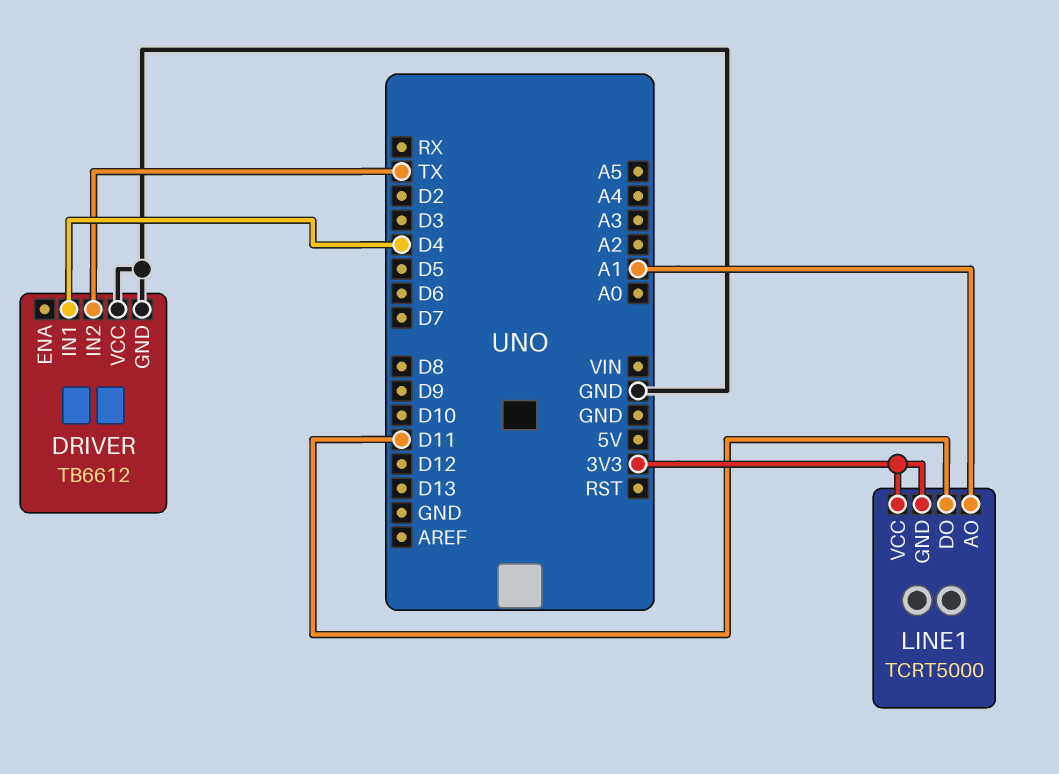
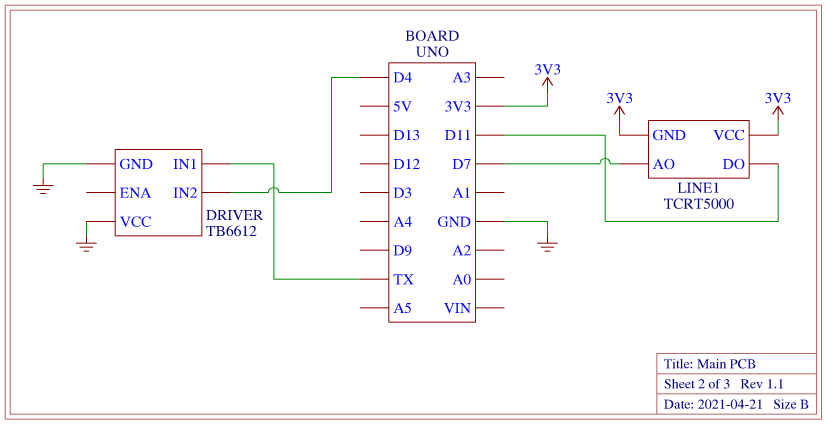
DRIVER pin IN1: D4 -> TX
DRIVER pin IN2: TX -> D4
LINE1 pin AO: A1 -> D7

